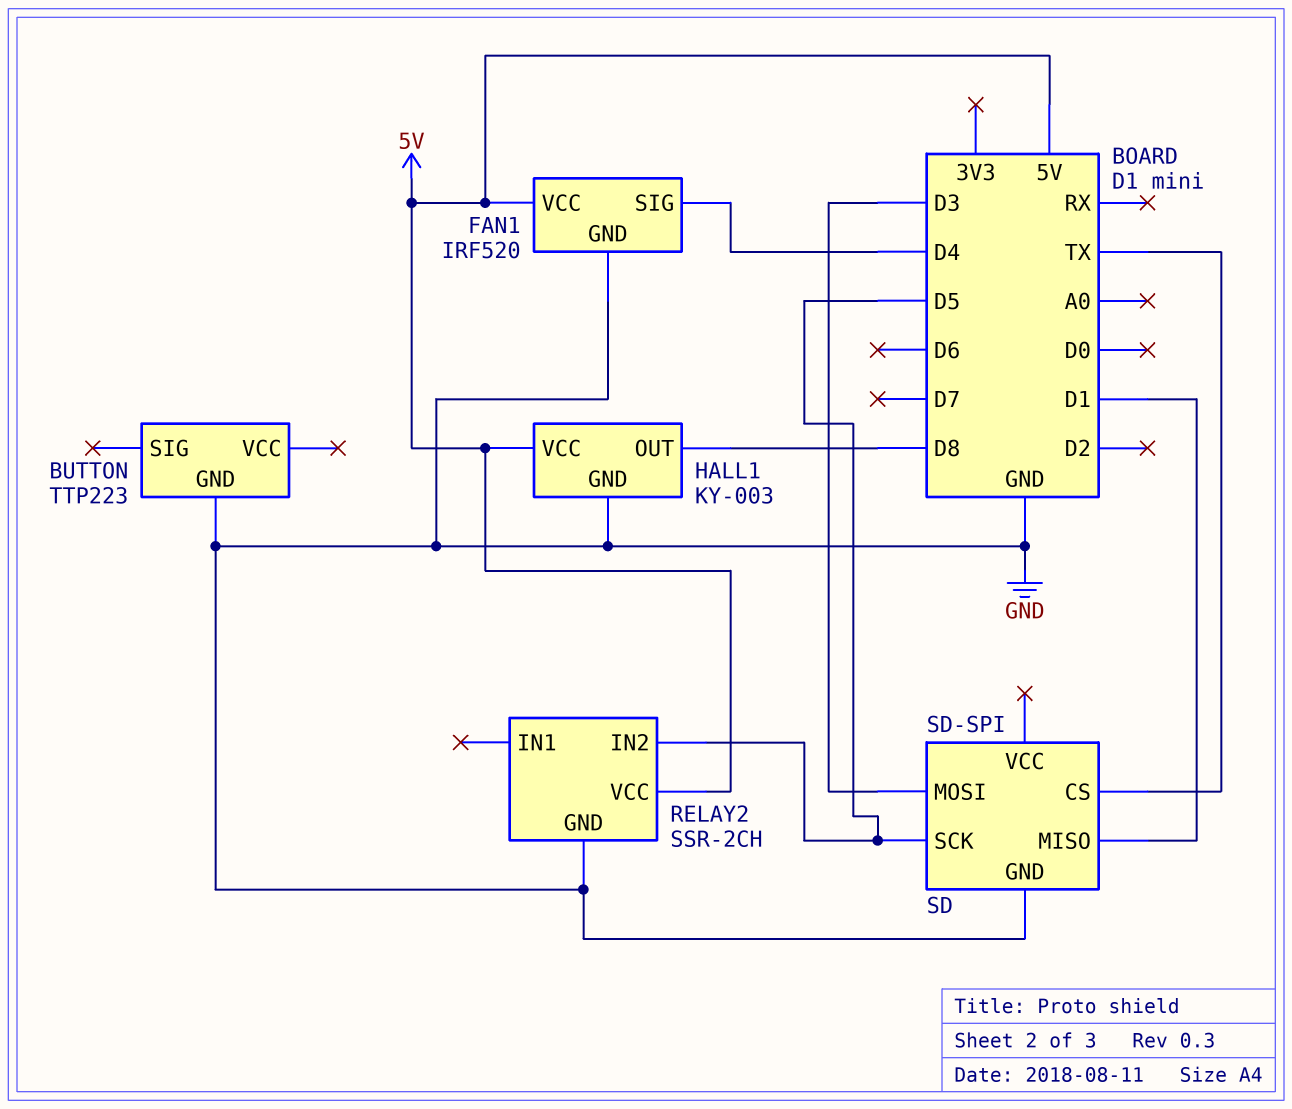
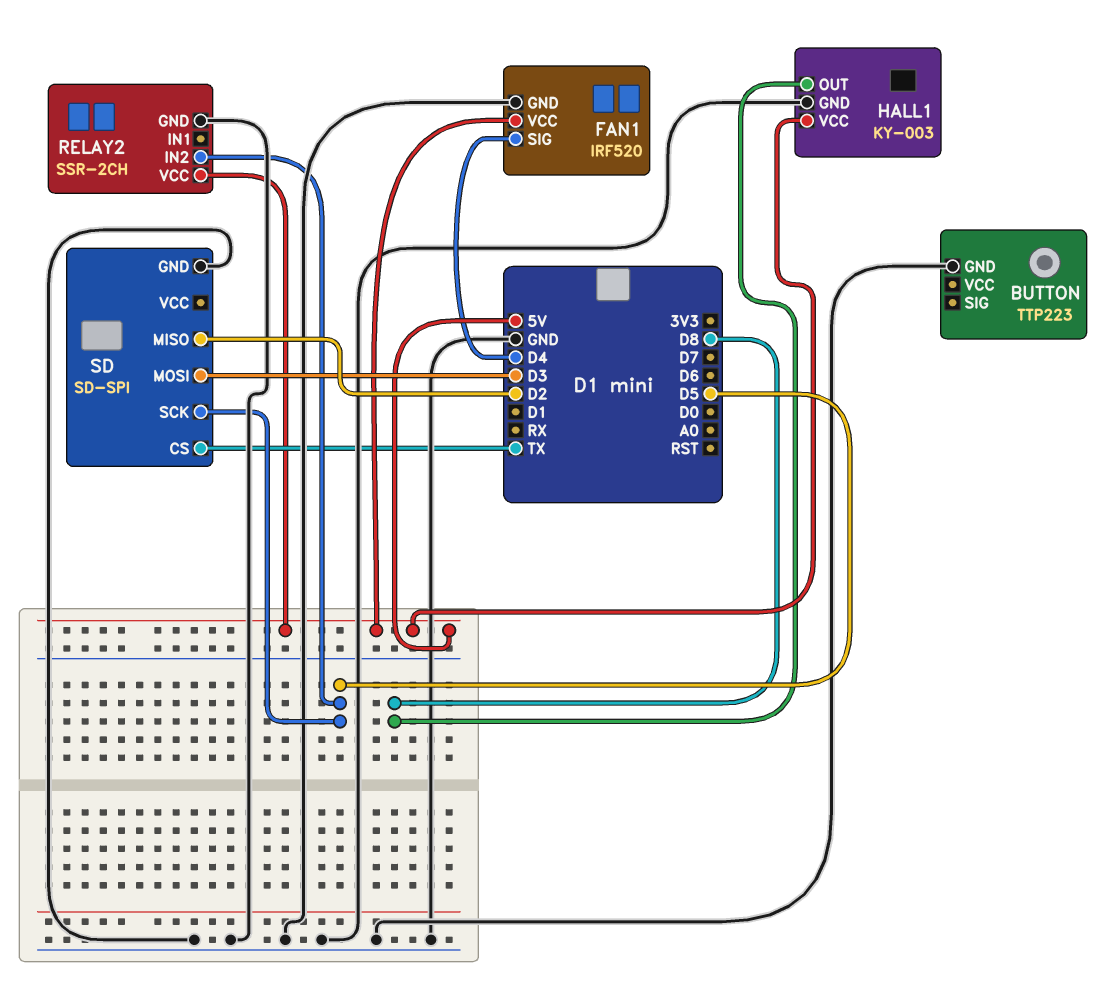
SD pin MISO: D1 -> D2

